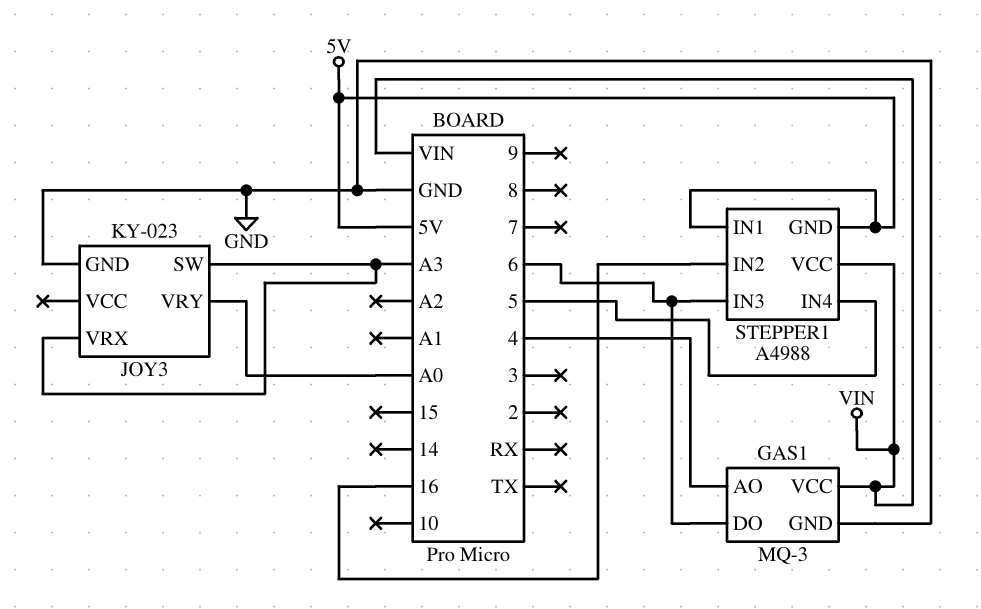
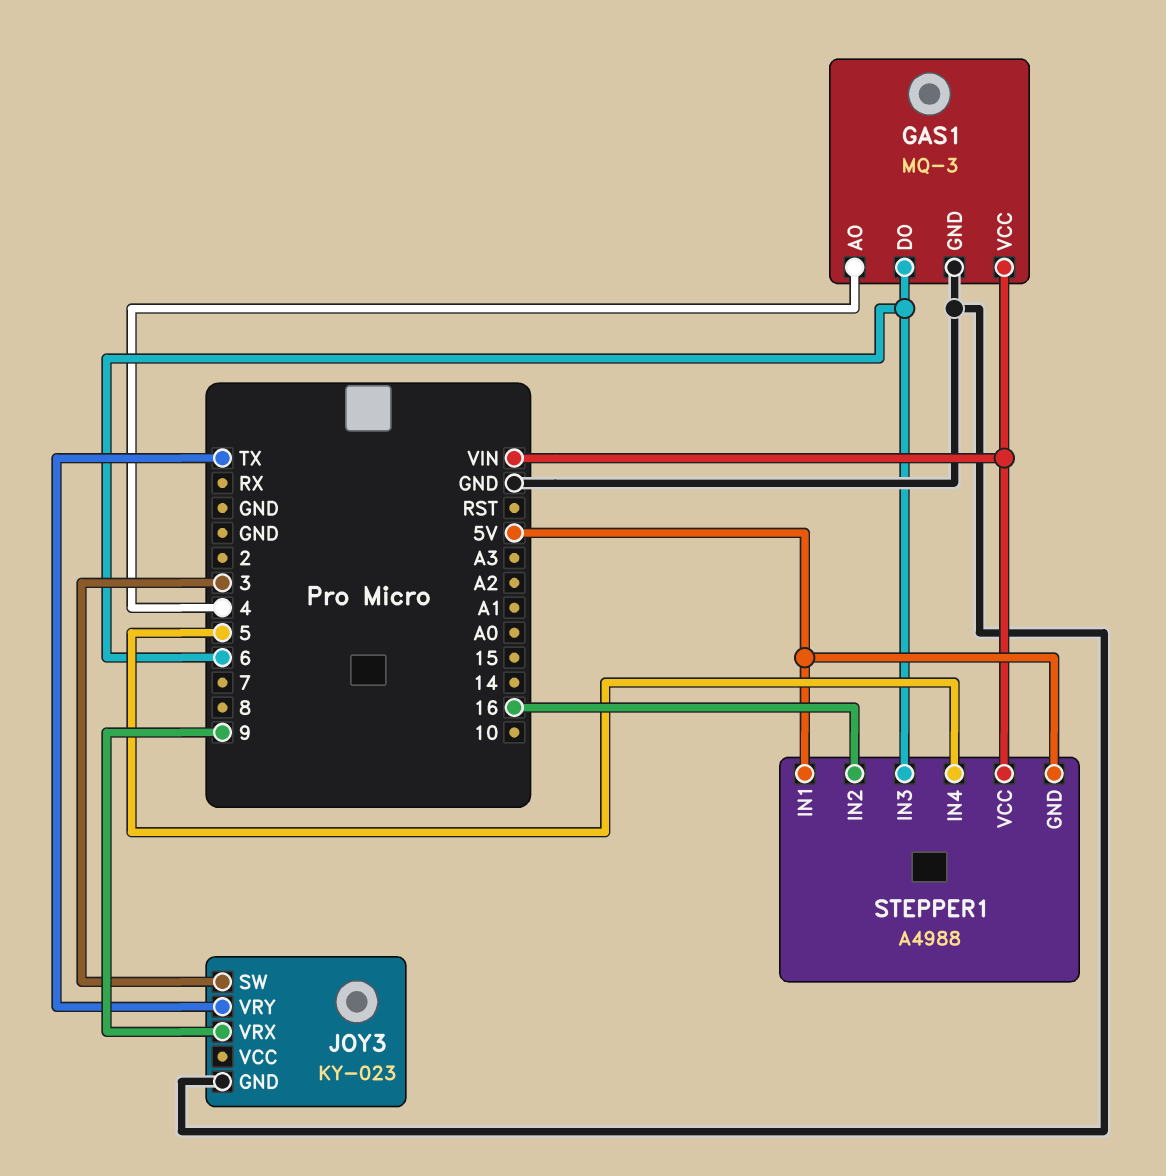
JOY3 pin SW: A3 -> 3
JOY3 pin VRX: A3 -> 9
JOY3 pin VRY: A0 -> TX

